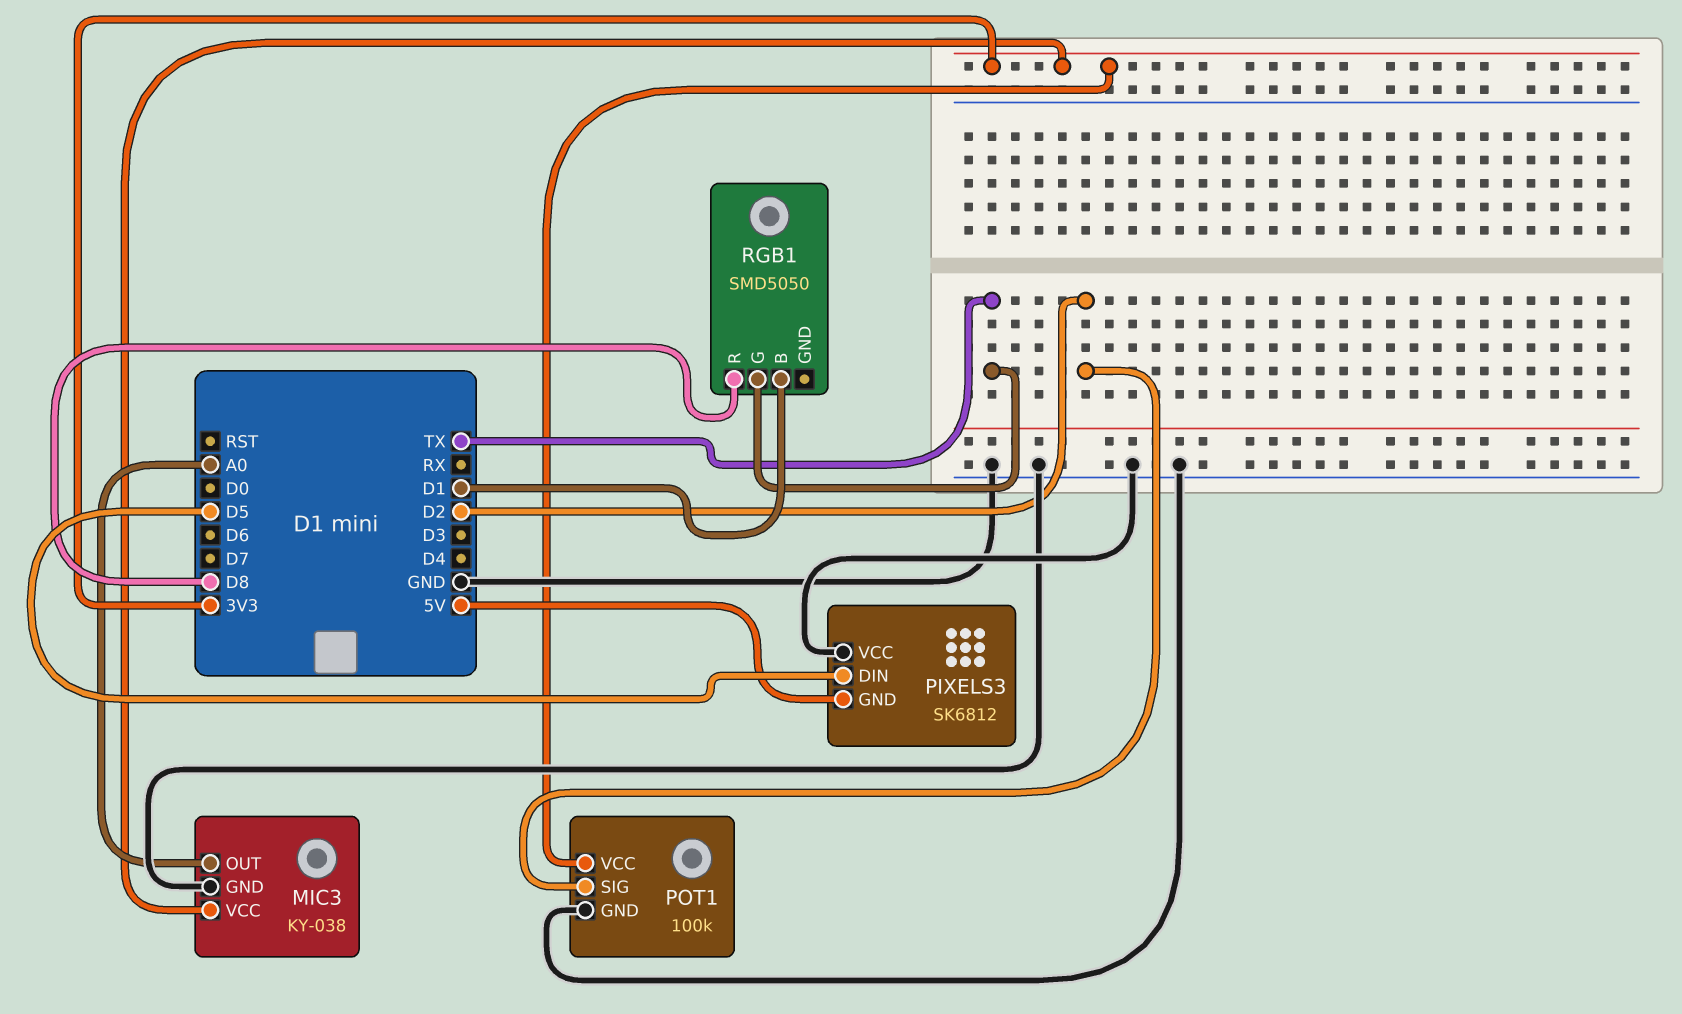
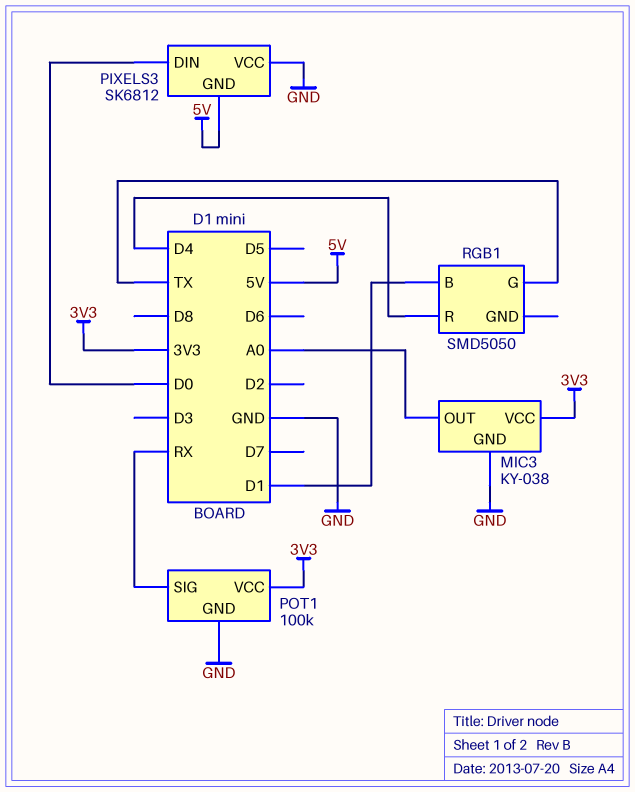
PIXELS3 pin DIN: D5 -> D0
POT1 pin SIG: D2 -> RX
RGB1 pin R: D8 -> D4

